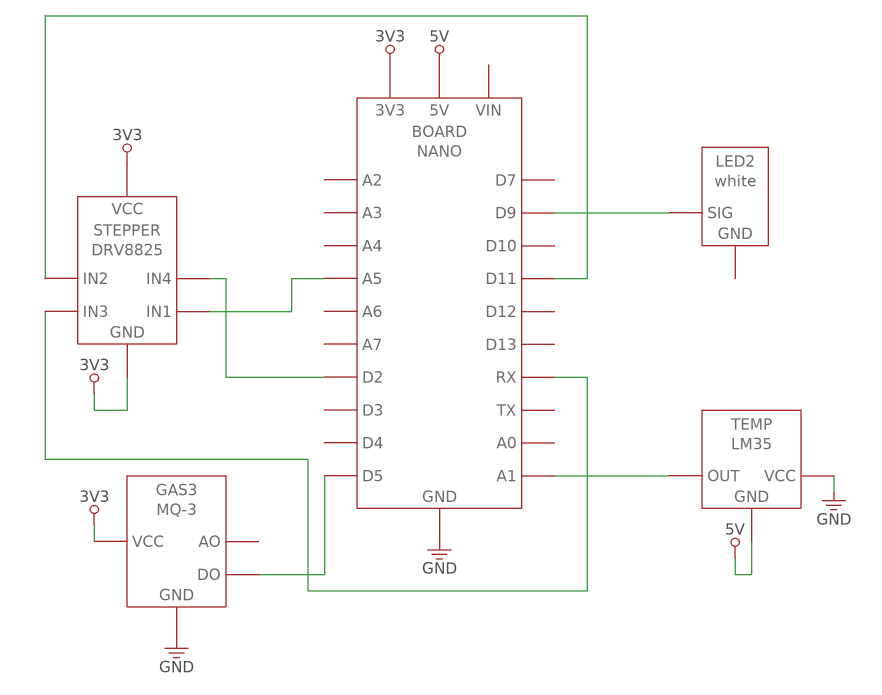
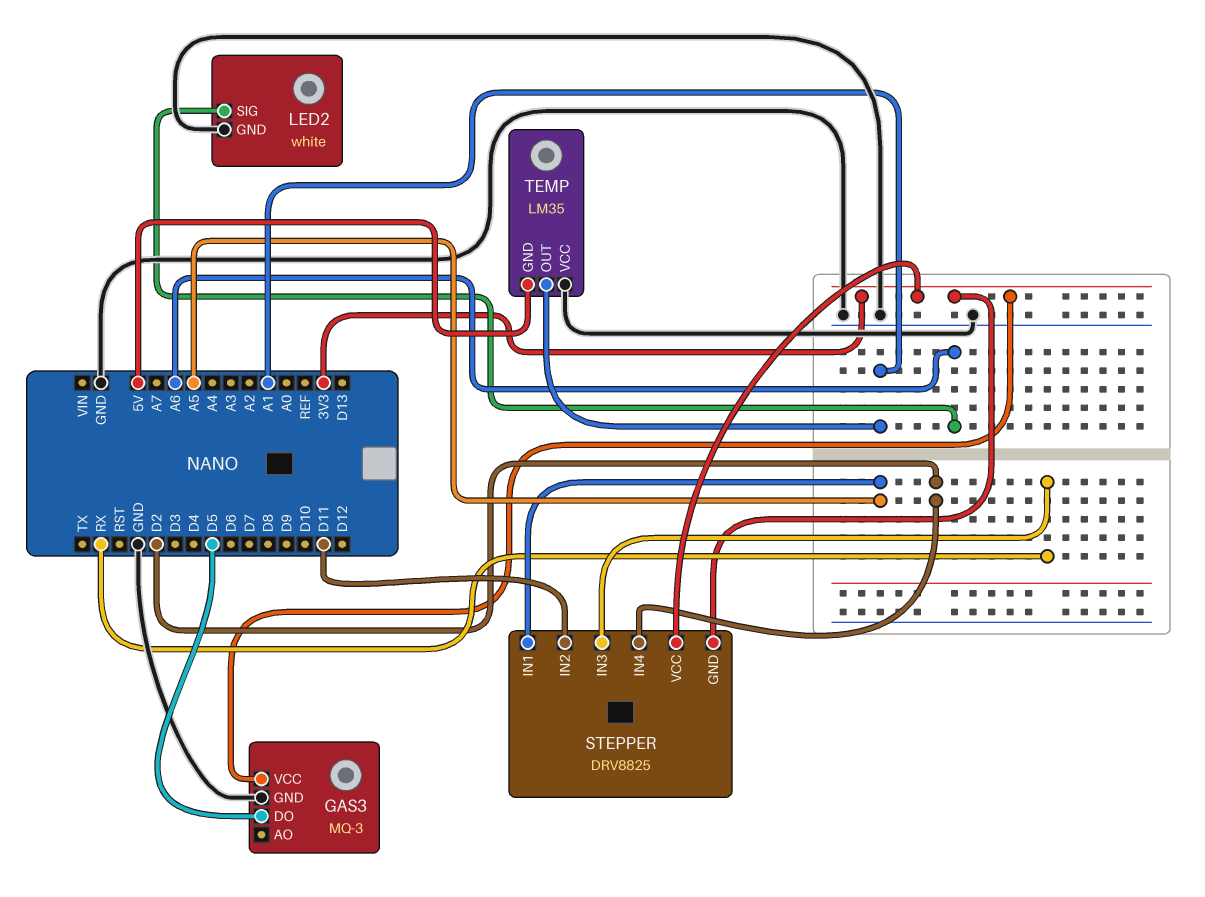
LED2 pin GND: none -> GND
LED2 pin SIG: D9 -> A6

